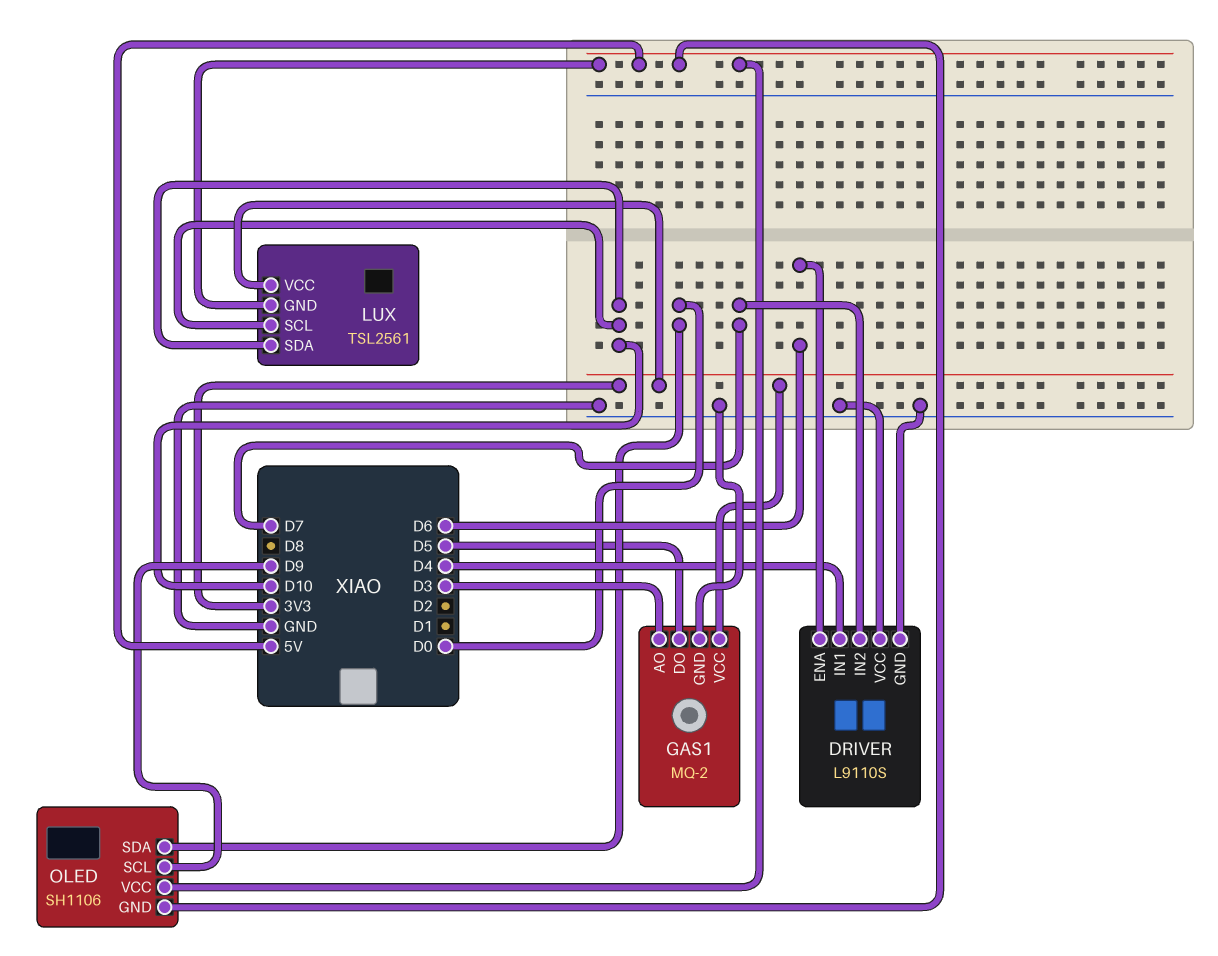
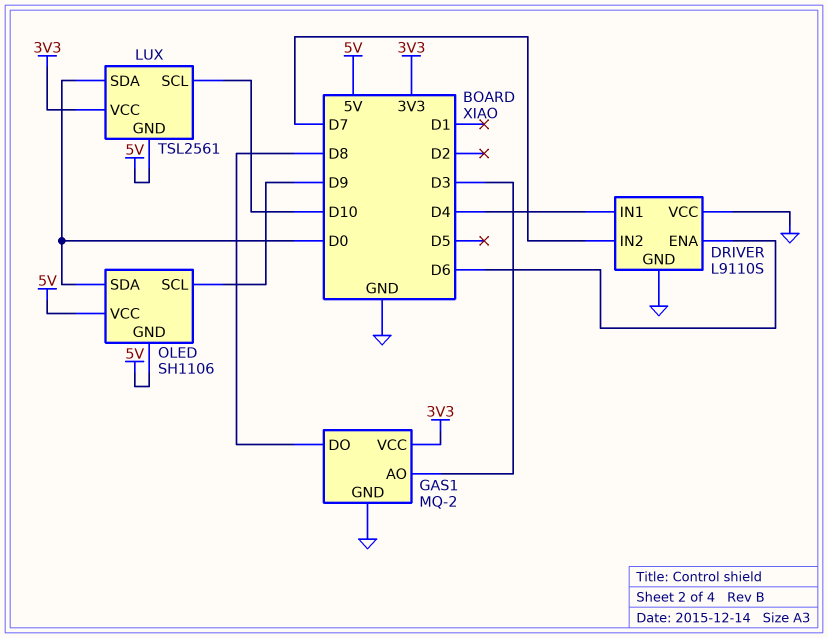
GAS1 pin DO: D5 -> D8
LUX pin SDA: D10 -> D0

